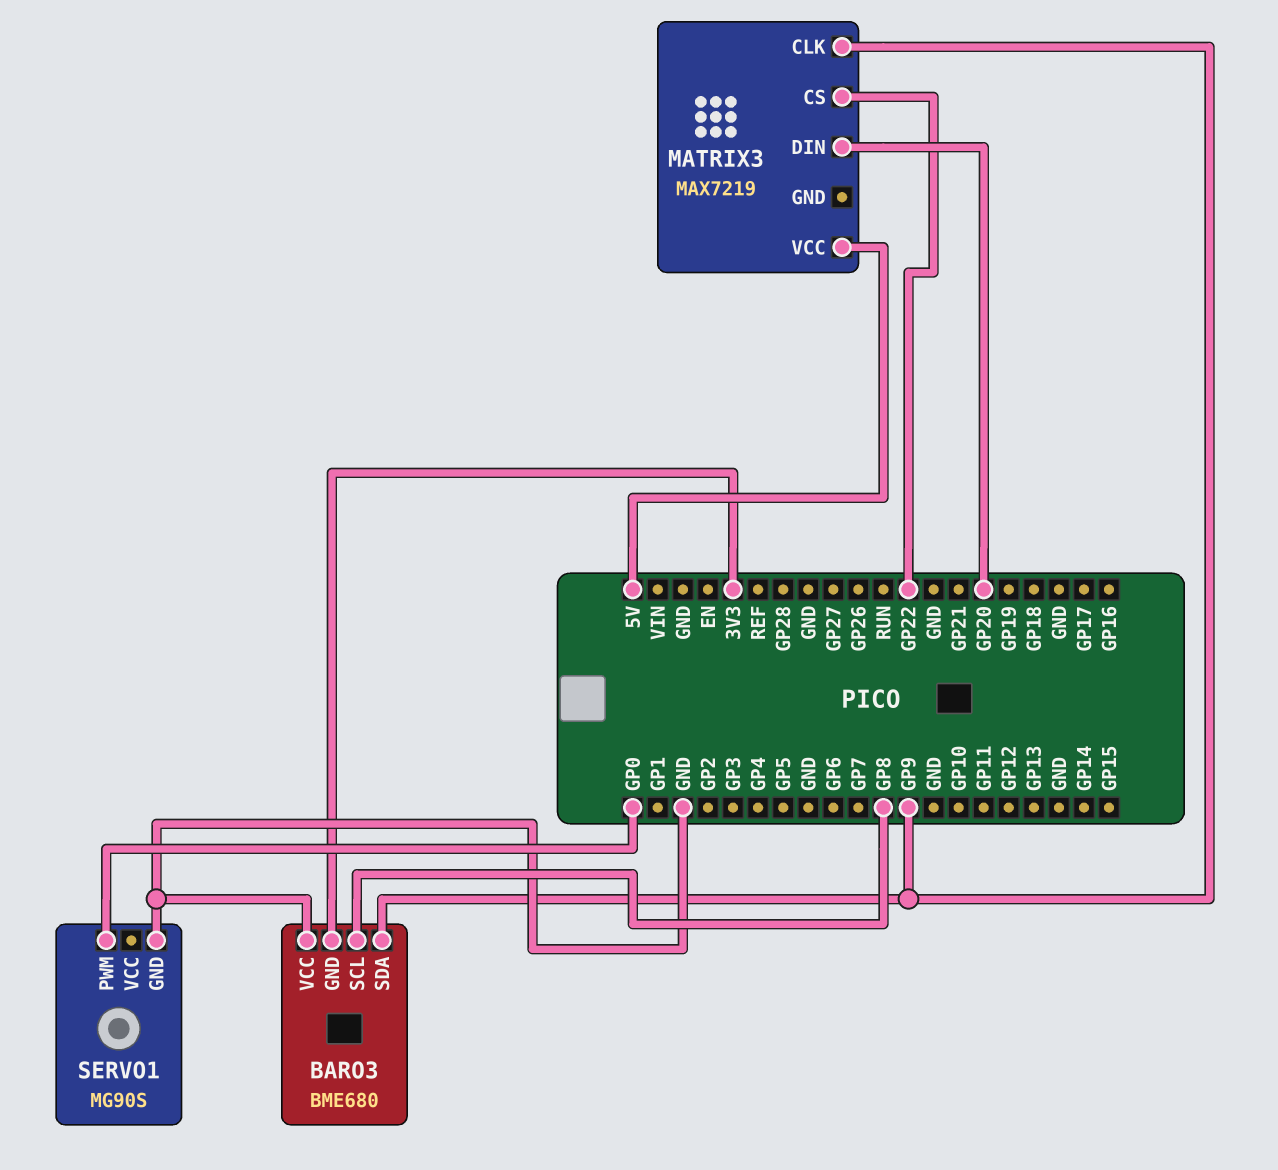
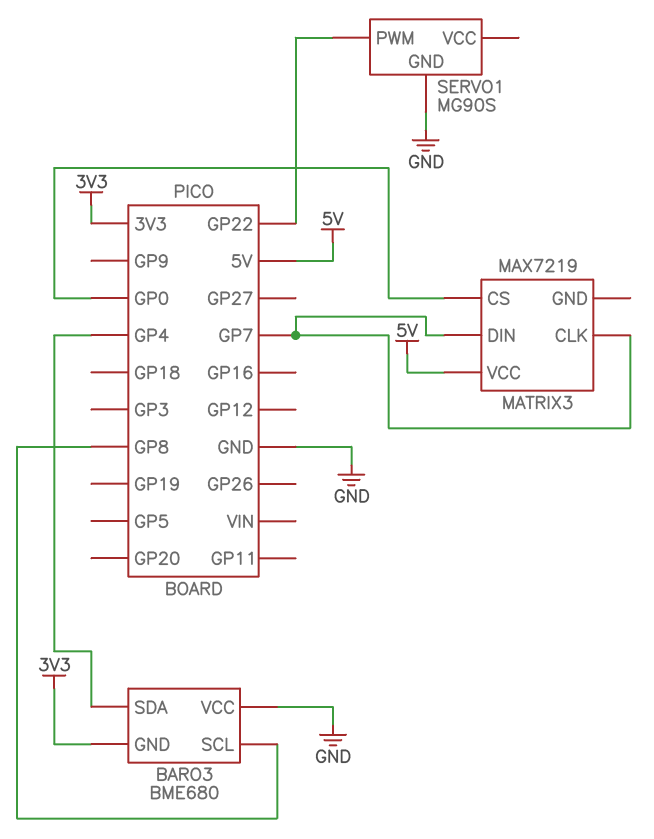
BARO3 pin SDA: GP9 -> GP4
MATRIX3 pin CLK: GP9 -> GP7
MATRIX3 pin CS: GP22 -> GP0
MATRIX3 pin DIN: GP20 -> GP7
SERVO1 pin PWM: GP0 -> GP22

